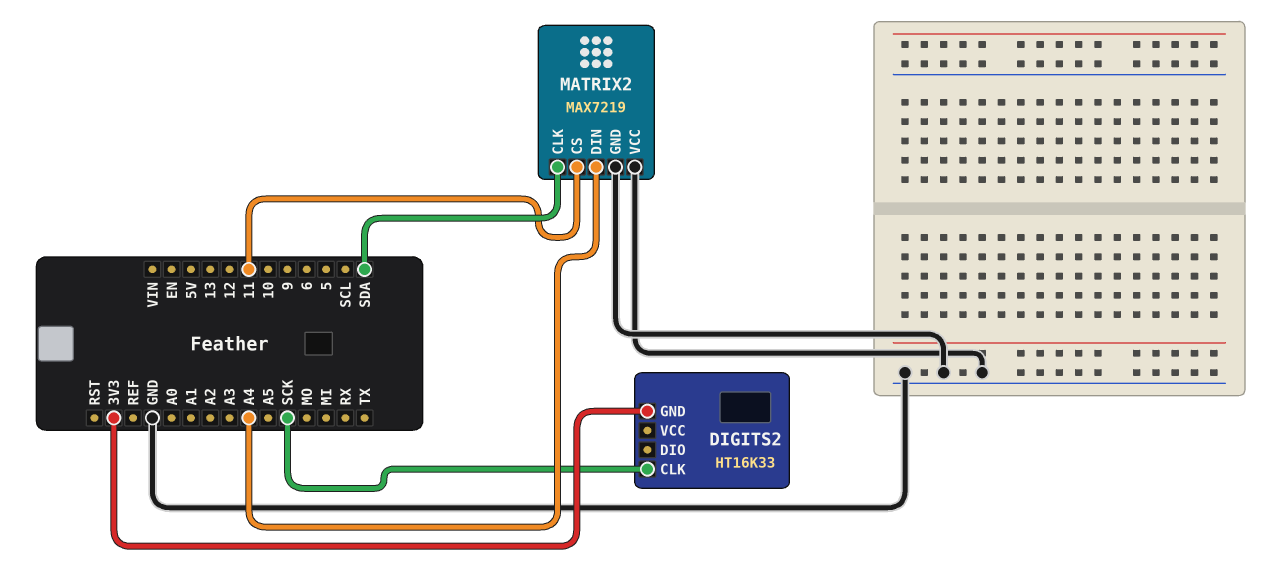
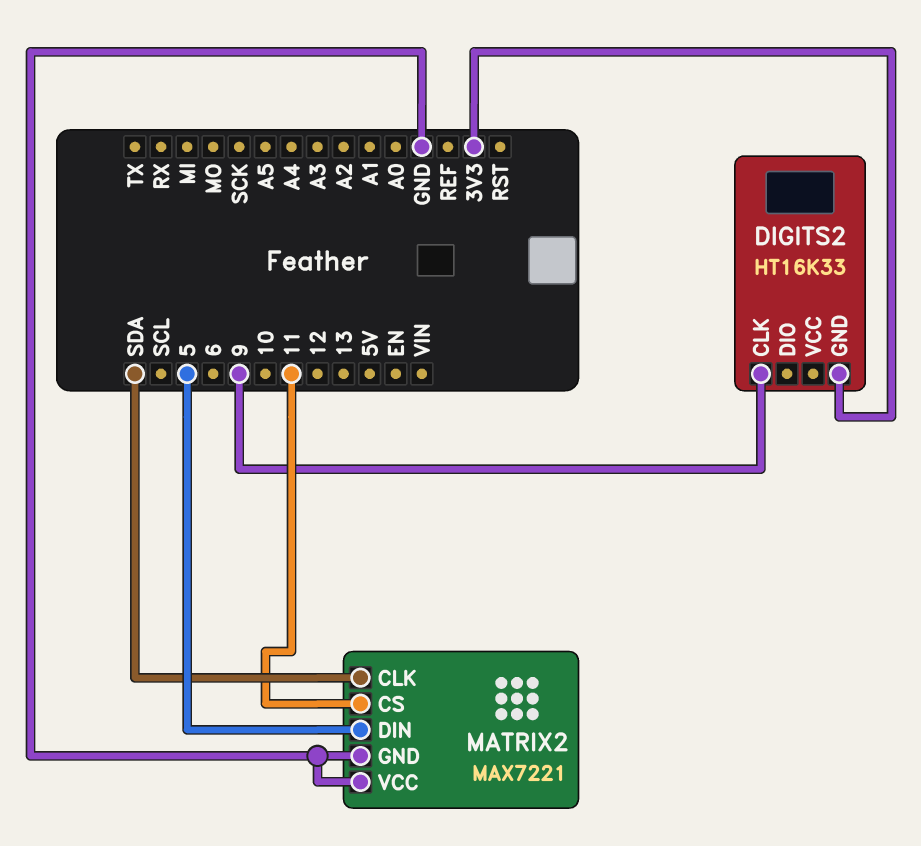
DIGITS2 pin CLK: SCK -> 9
MATRIX2: MAX7219 -> MAX7221
MATRIX2 pin DIN: A4 -> 5

